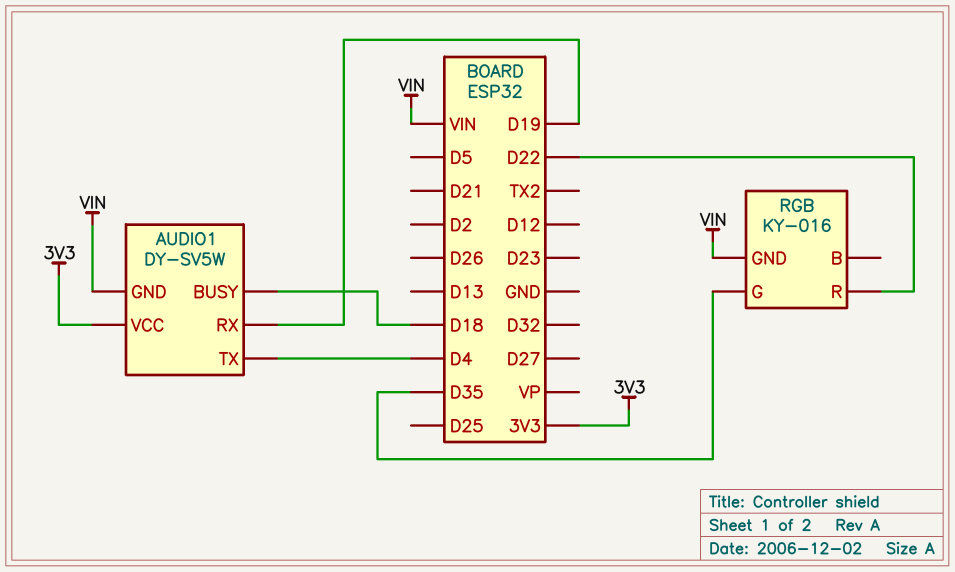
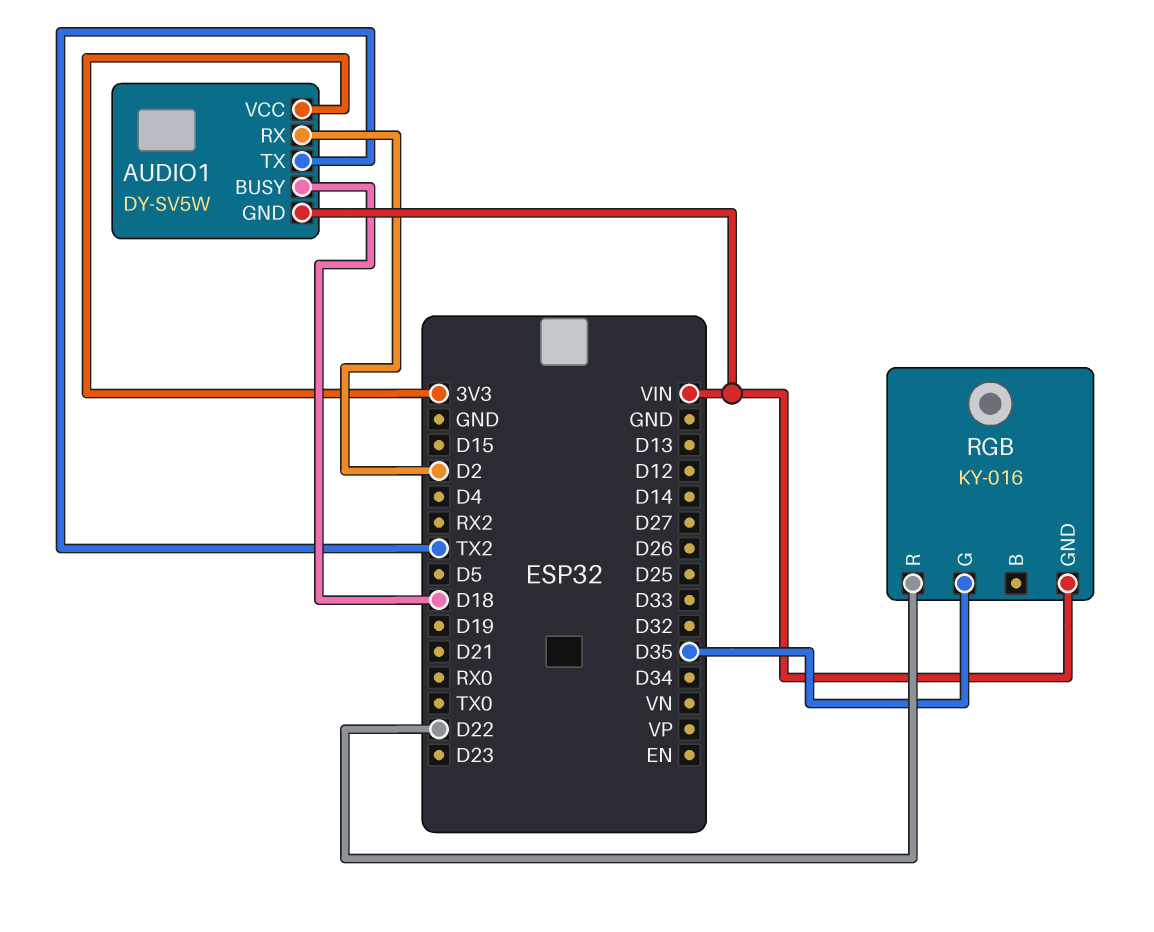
AUDIO1 pin RX: D19 -> D2
AUDIO1 pin TX: D4 -> TX2

